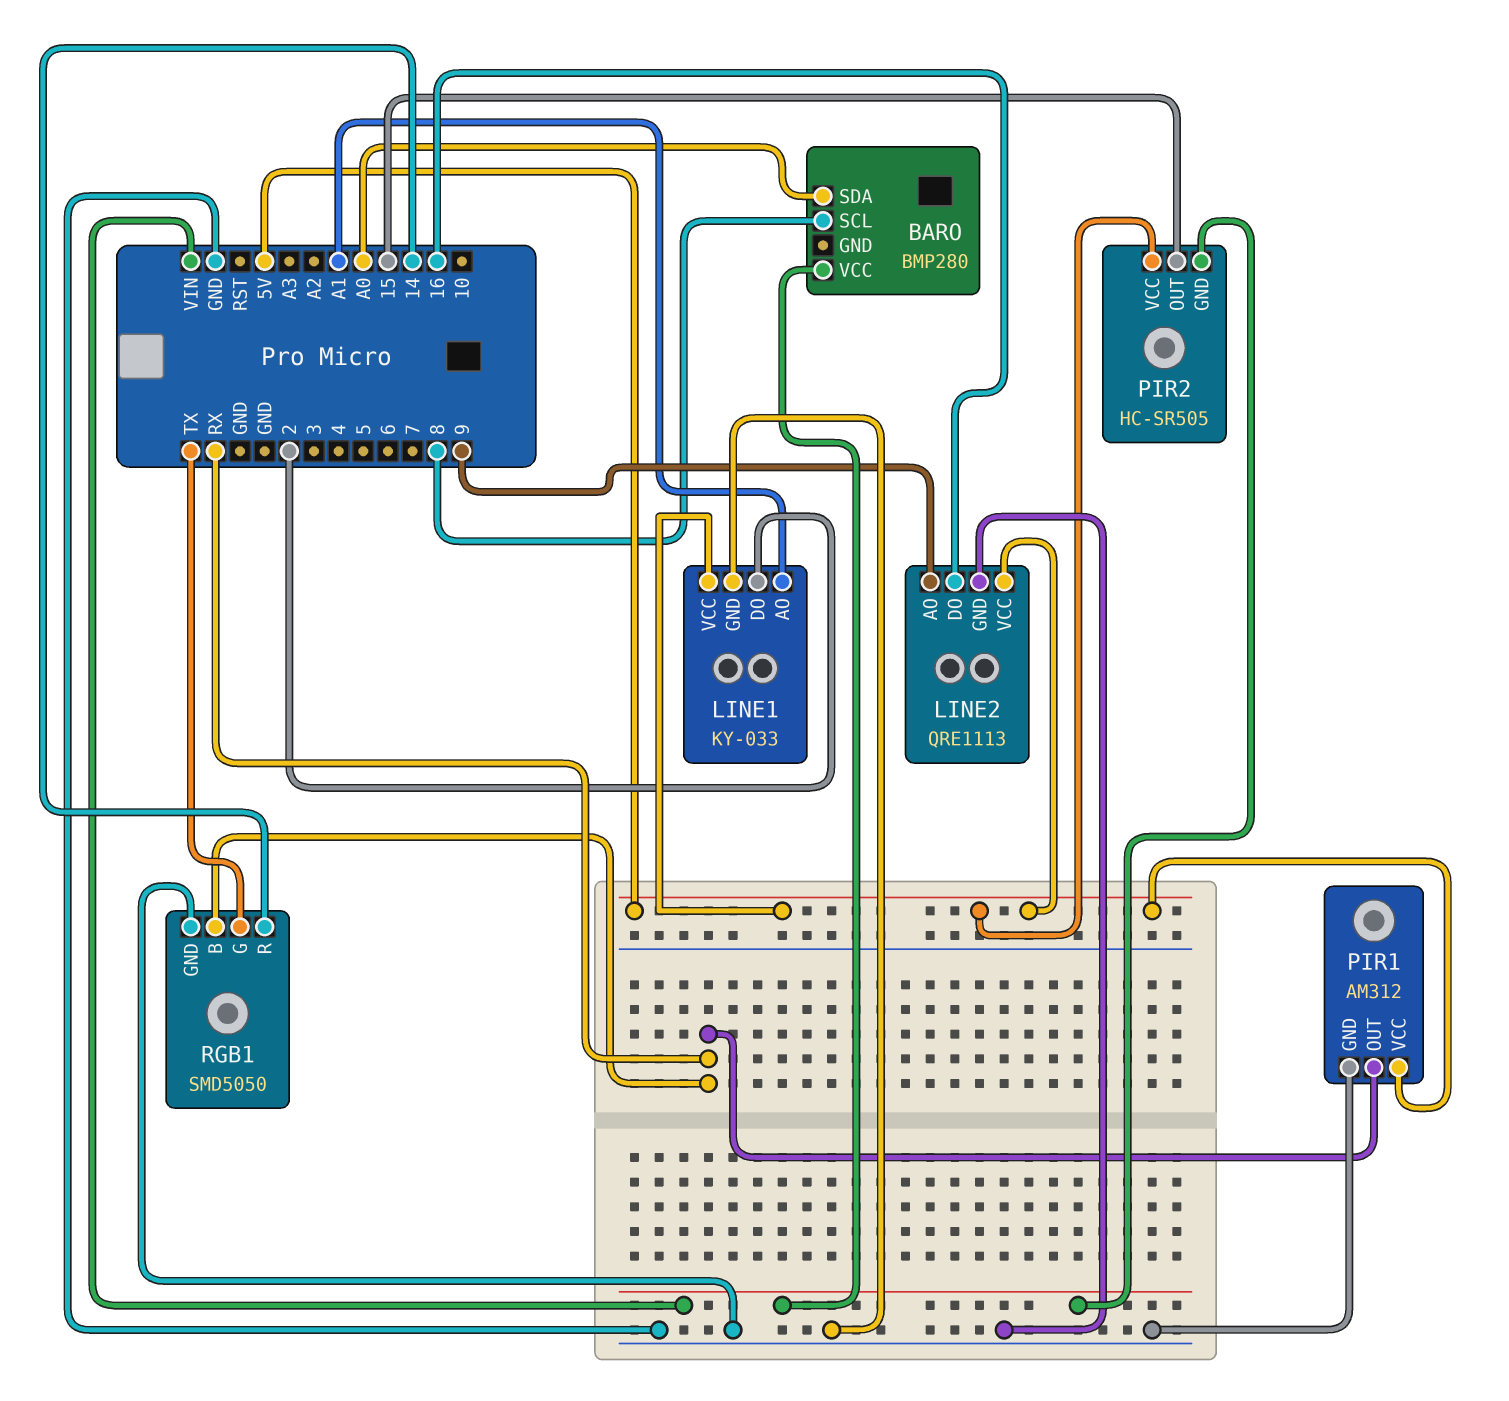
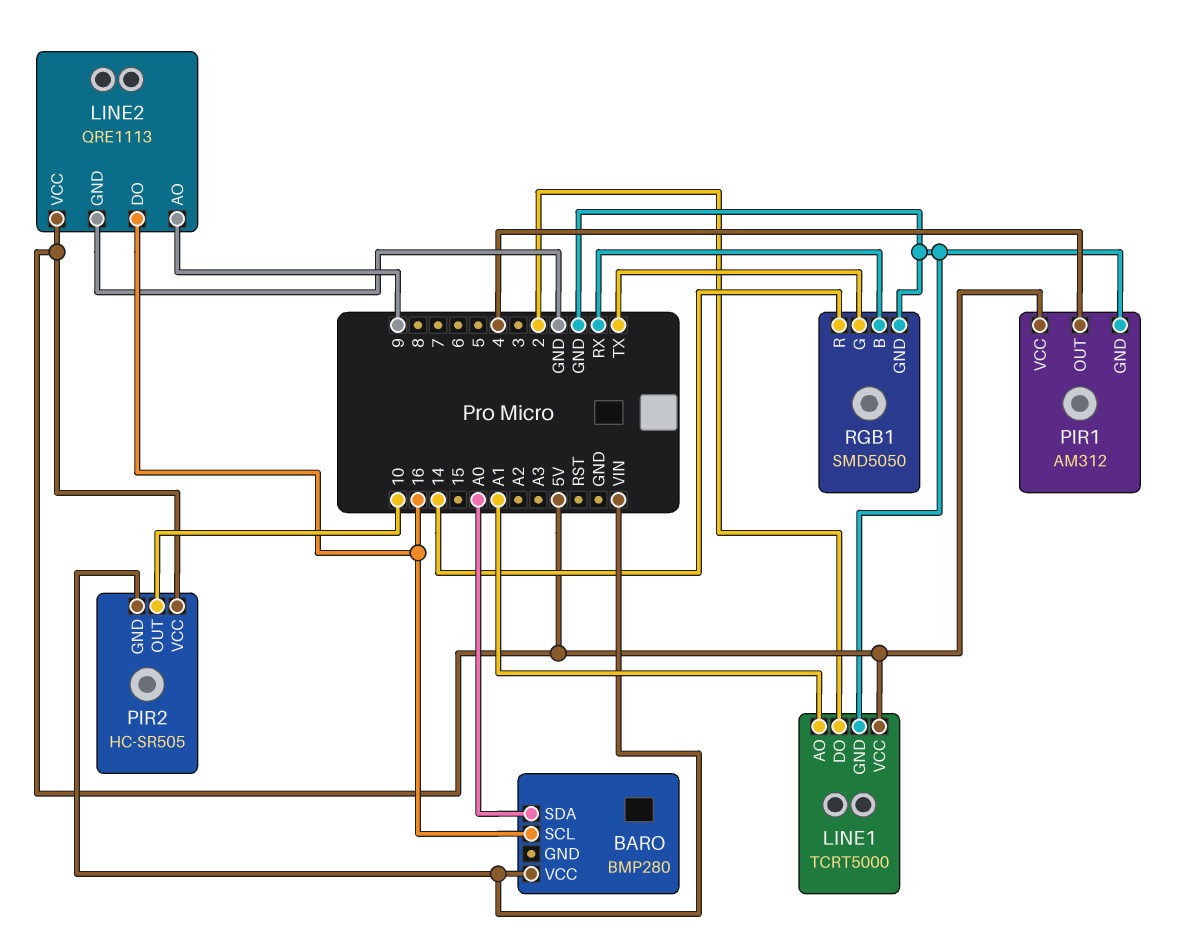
BARO pin SCL: 8 -> 16
LINE1: KY-033 -> TCRT5000
PIR1 pin OUT: RX -> 4
PIR2 pin OUT: 15 -> 10

